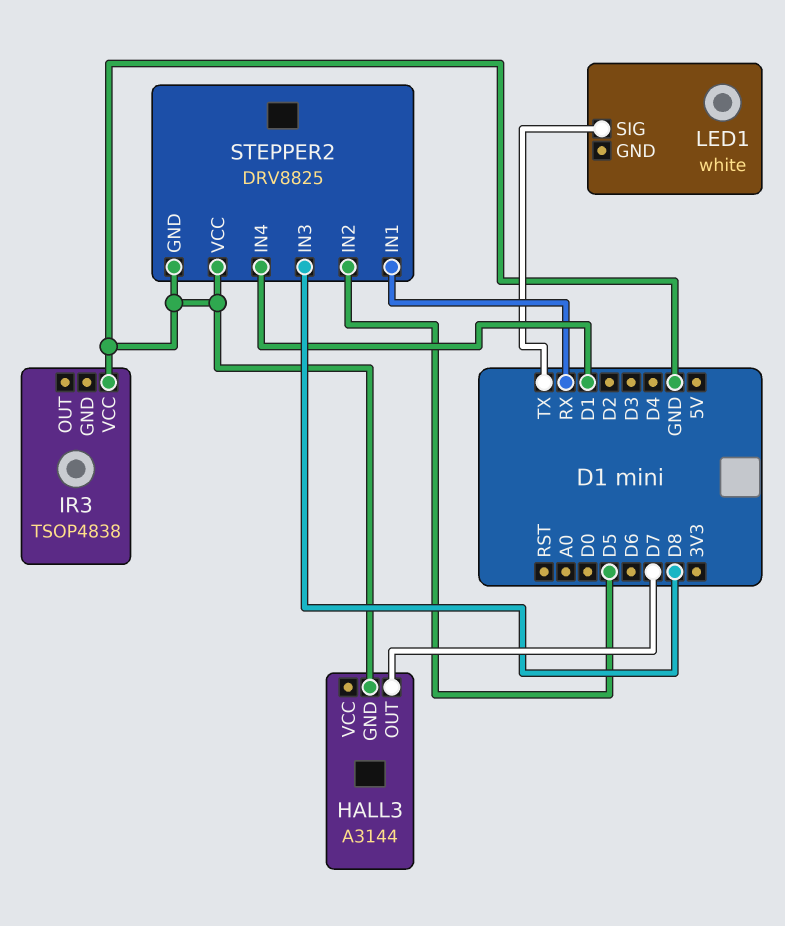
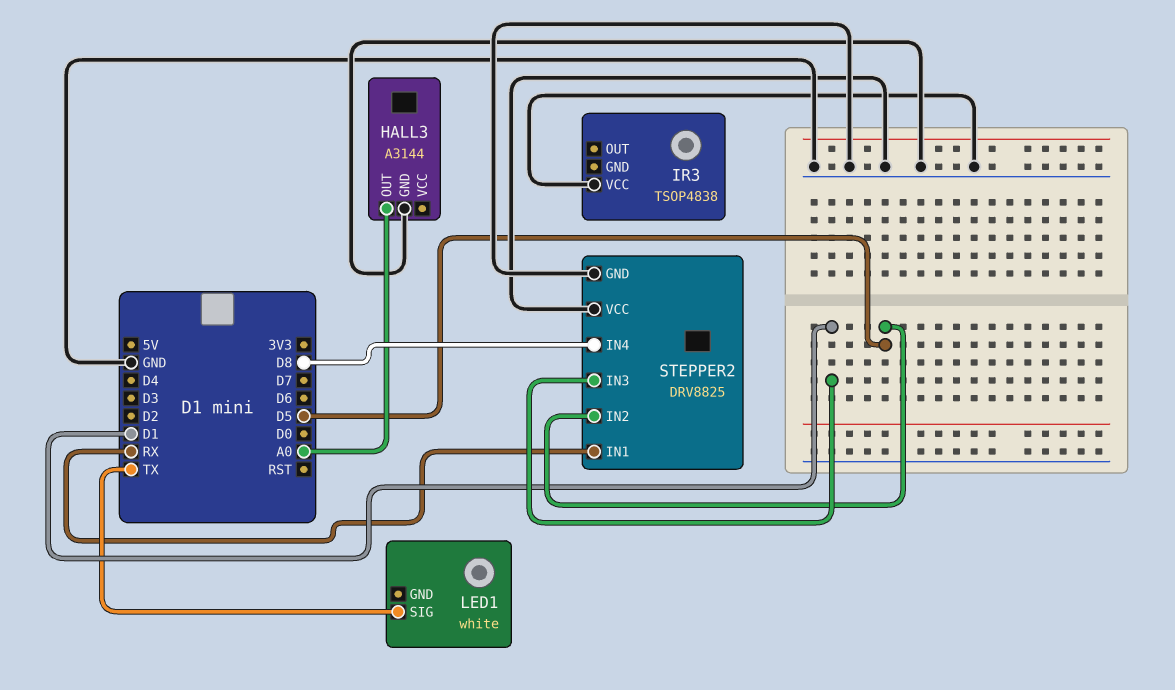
HALL3 pin OUT: D7 -> A0
STEPPER2 pin IN3: D8 -> D1
STEPPER2 pin IN4: D1 -> D8

